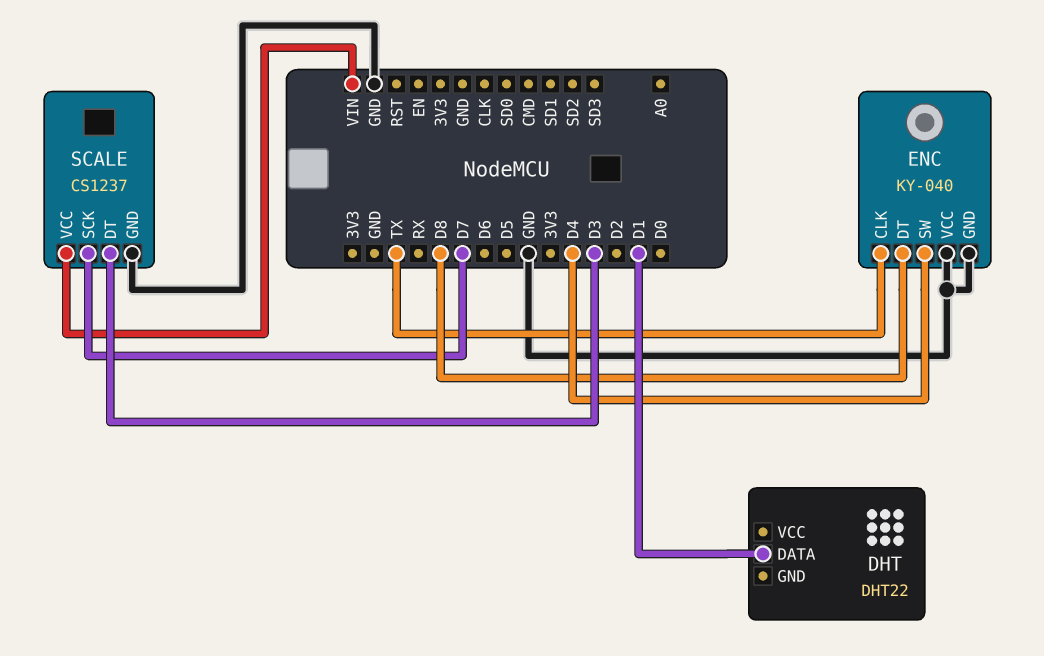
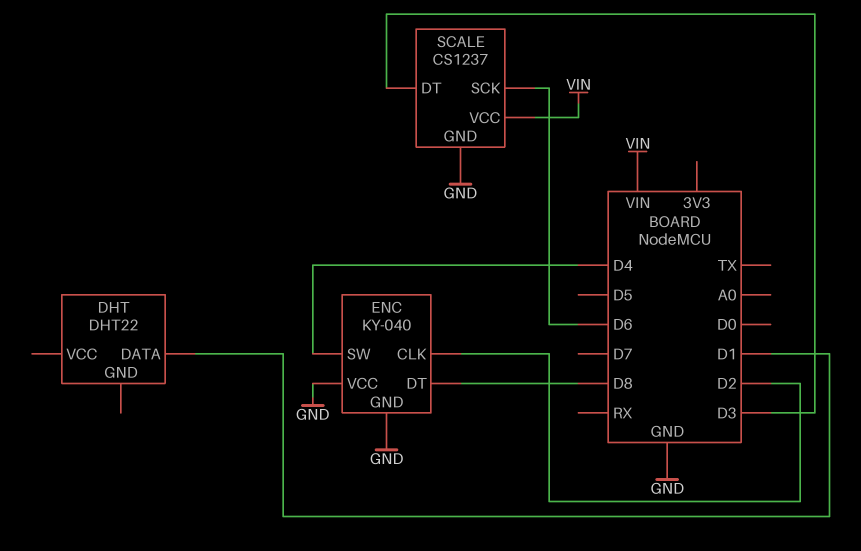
ENC pin CLK: TX -> D2
SCALE pin SCK: D7 -> D6

